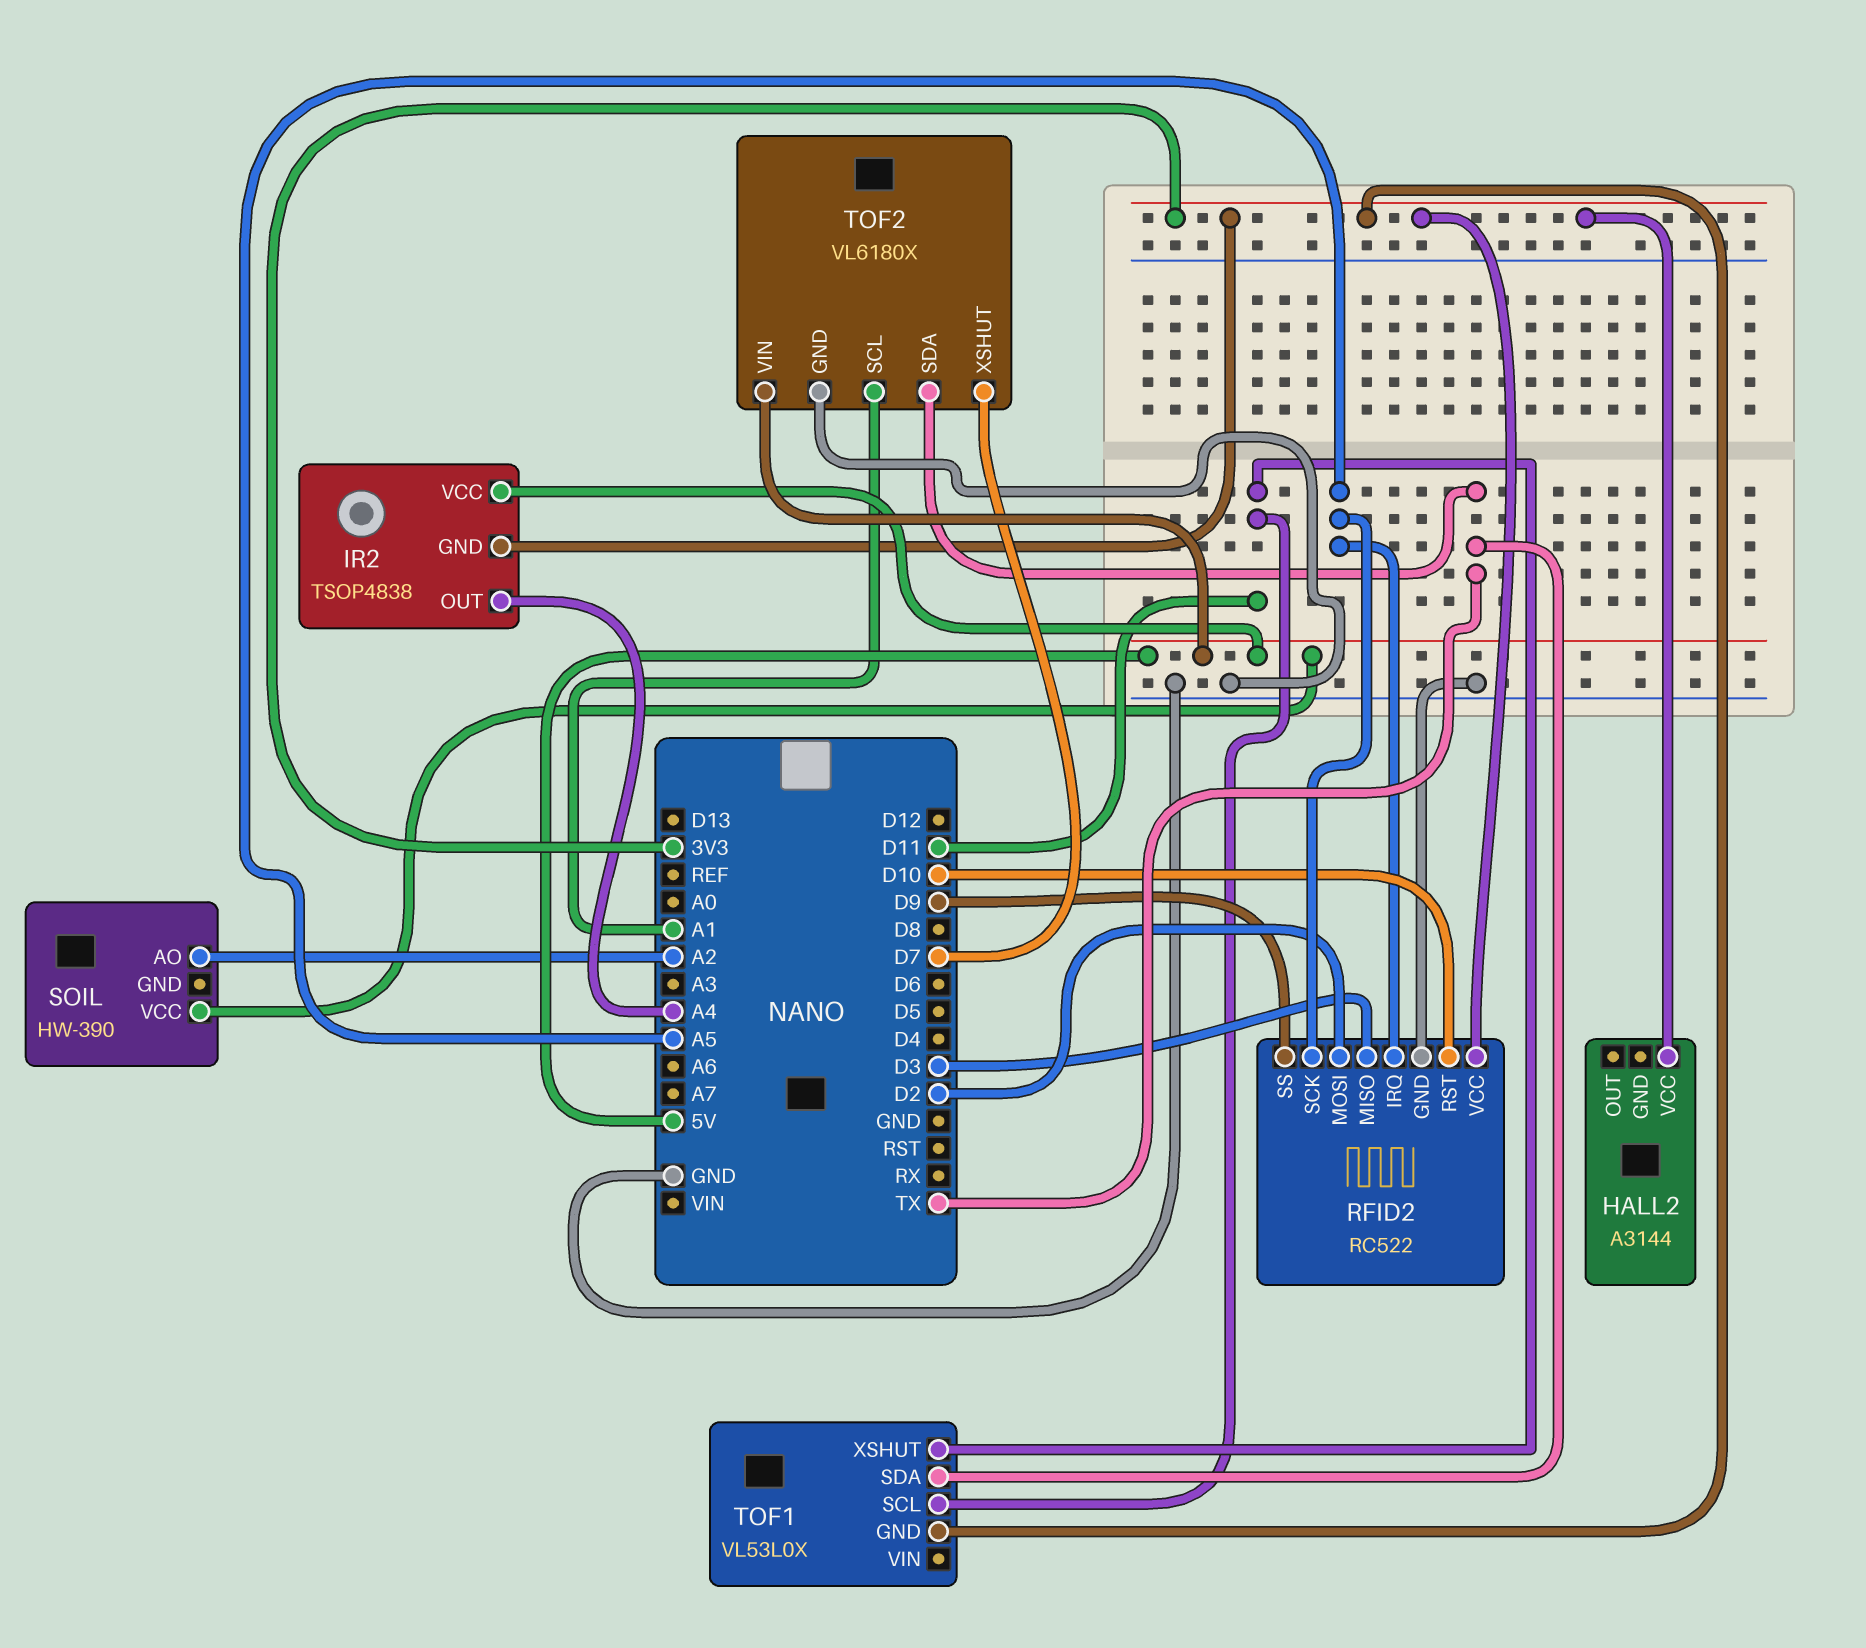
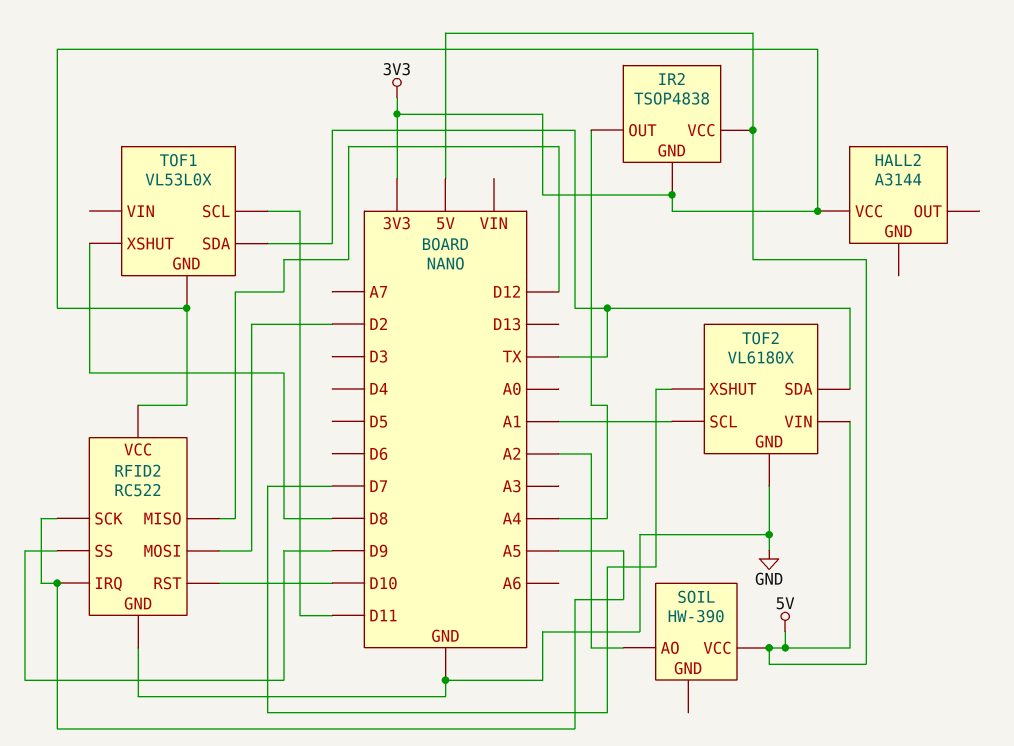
RFID2 pin MISO: D3 -> D12
TOF1 pin XSHUT: D11 -> D8

